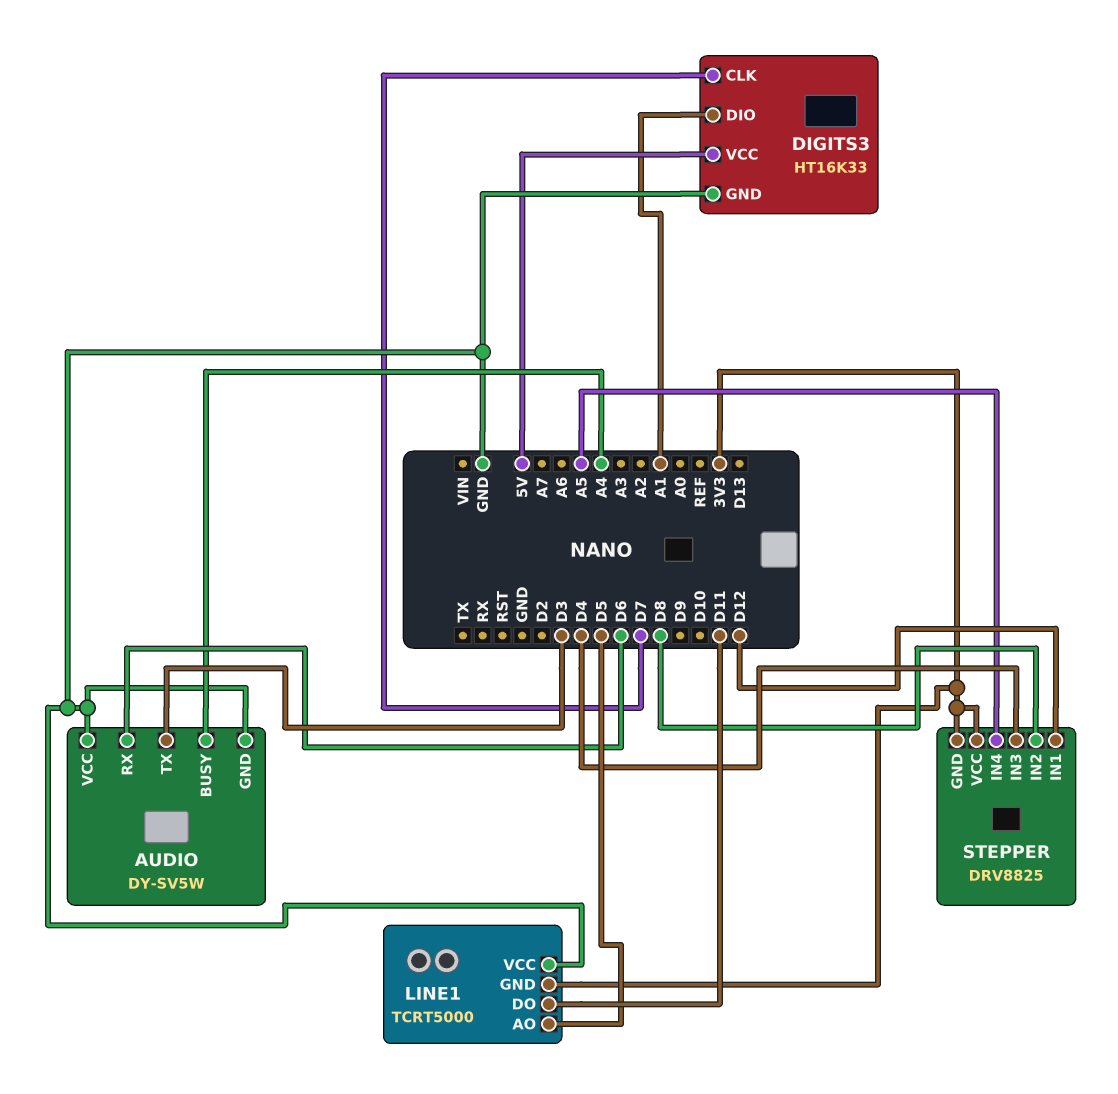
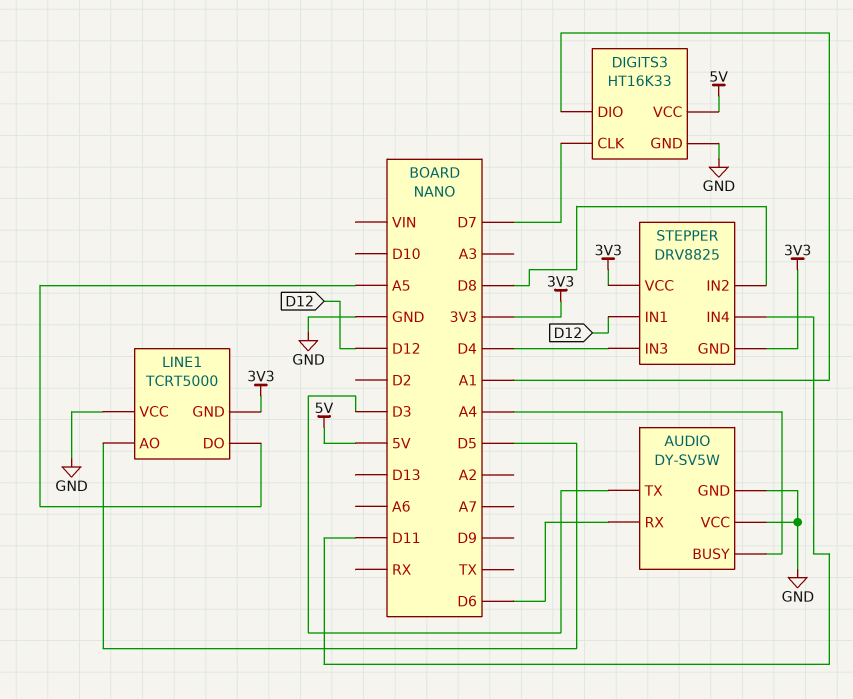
LINE1 pin DO: D11 -> A5
STEPPER pin IN4: A5 -> D11

